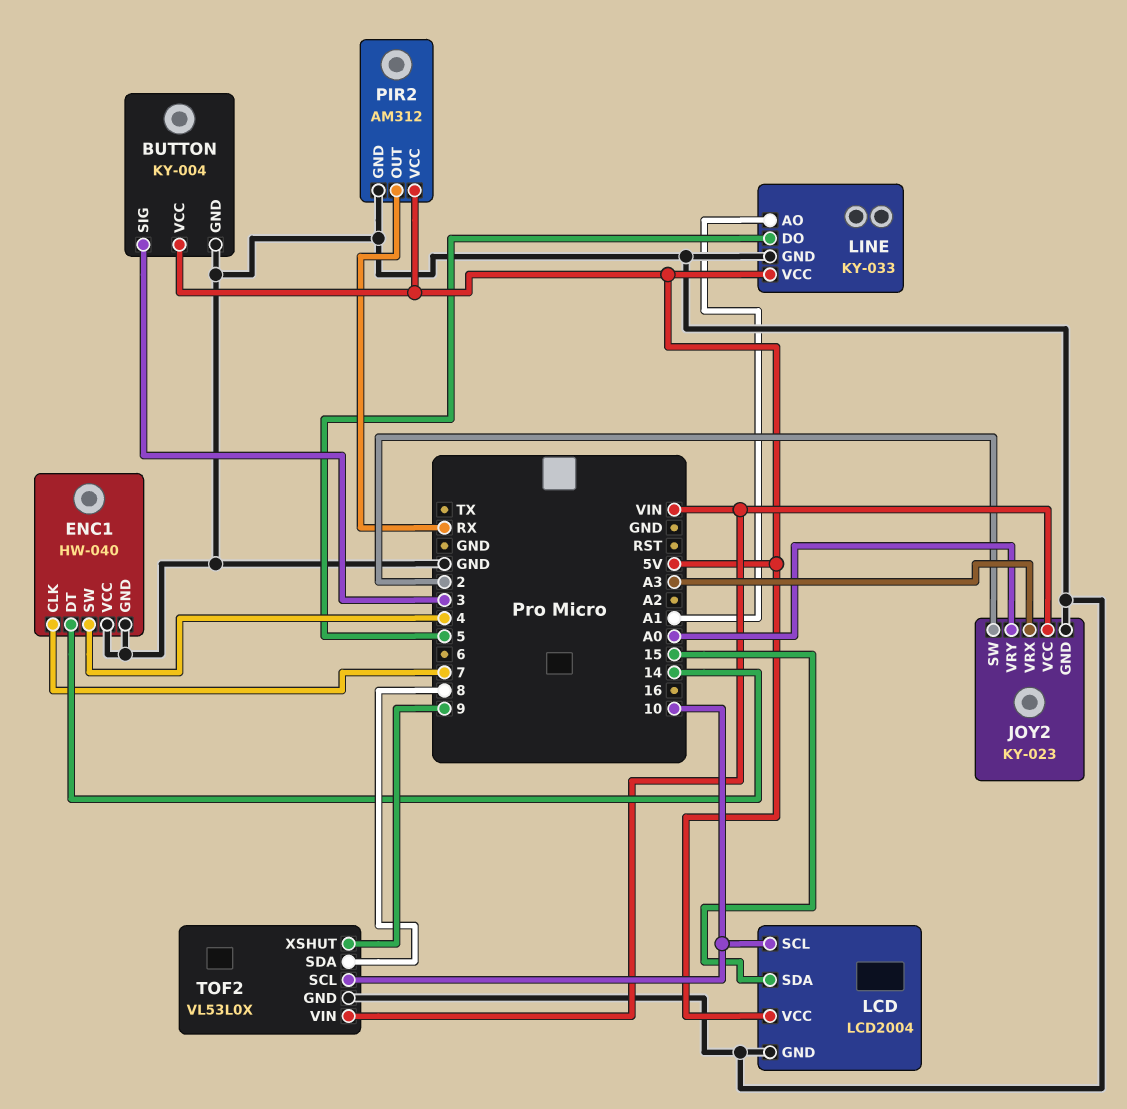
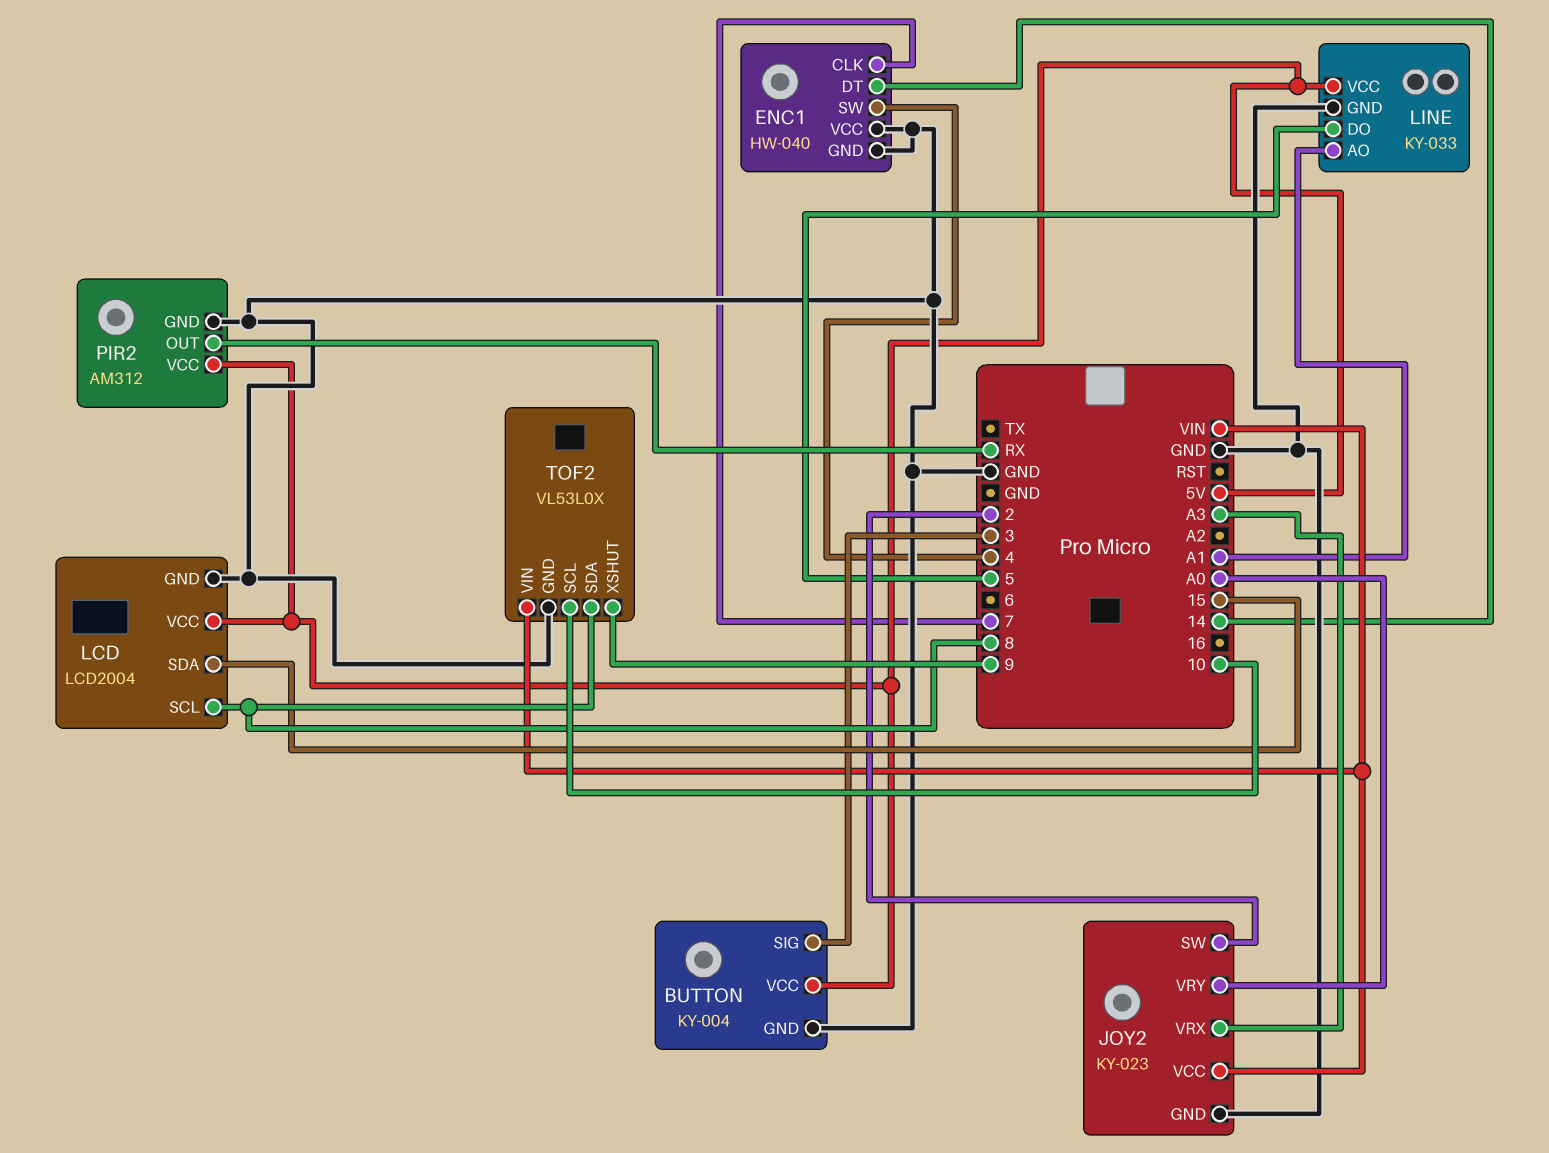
LCD pin SCL: 10 -> 8

